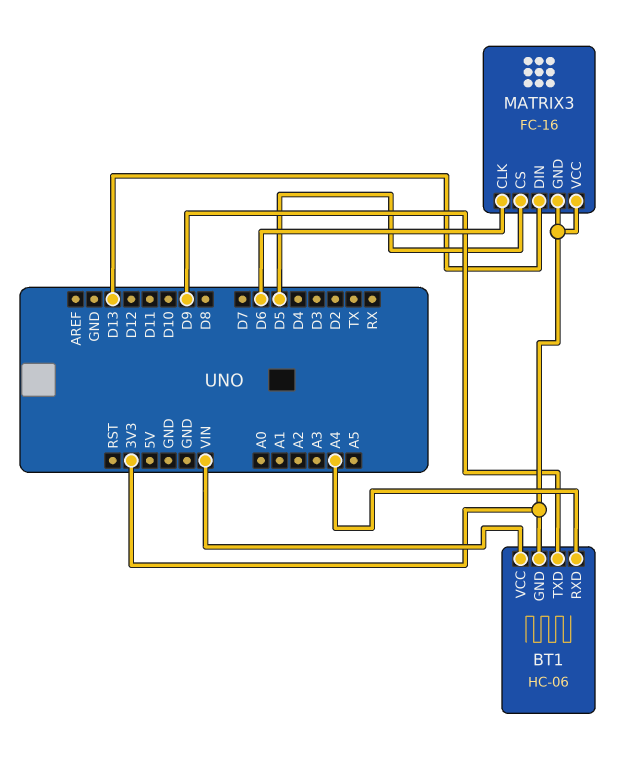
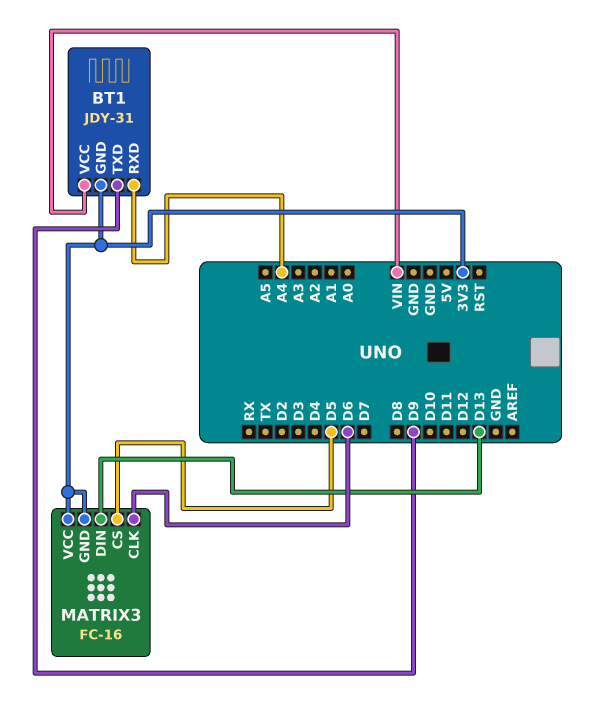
BT1: HC-06 -> JDY-31

